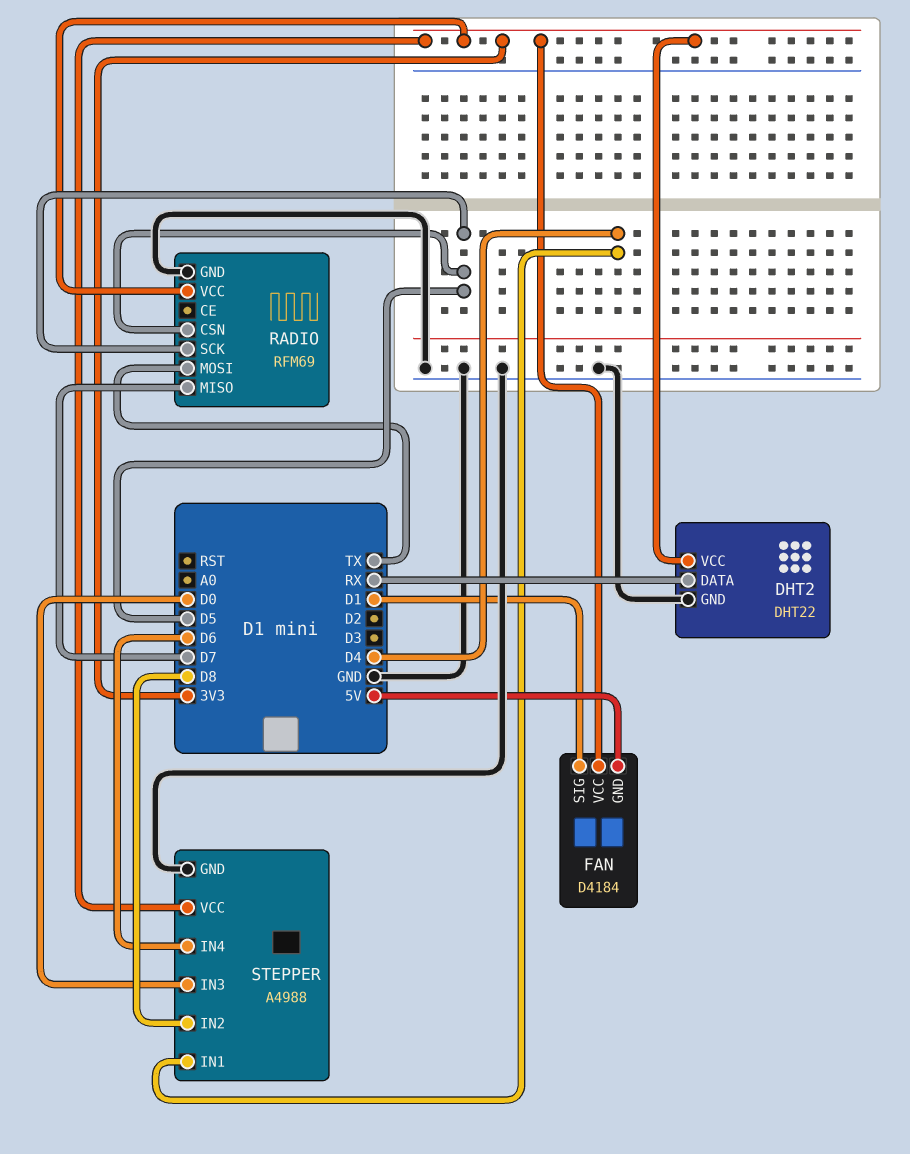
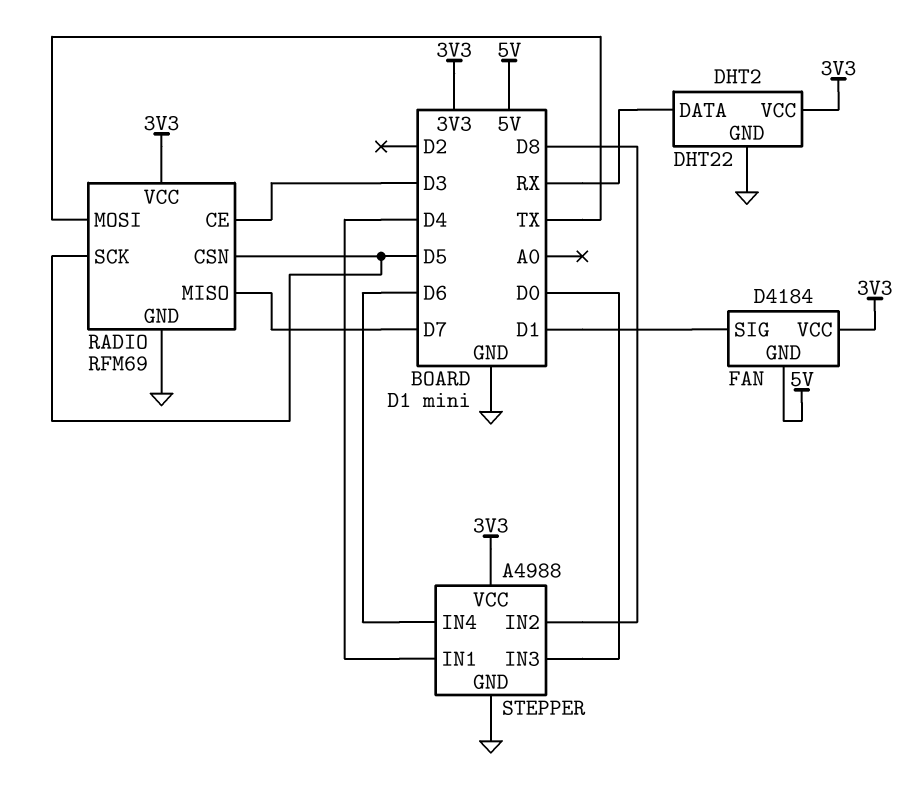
RADIO pin CE: none -> D3

